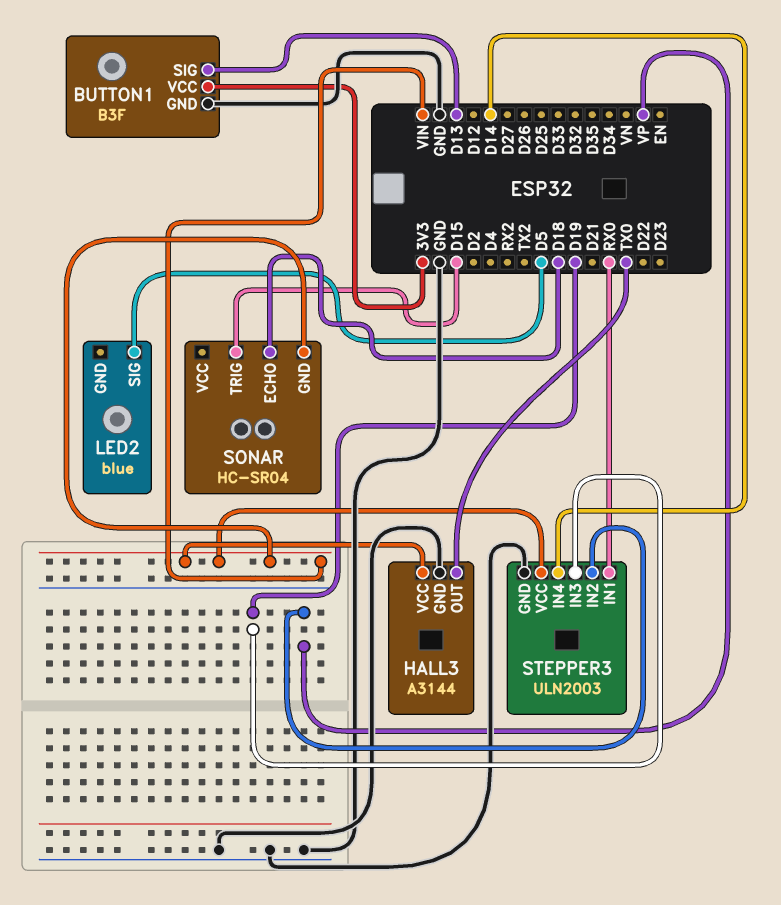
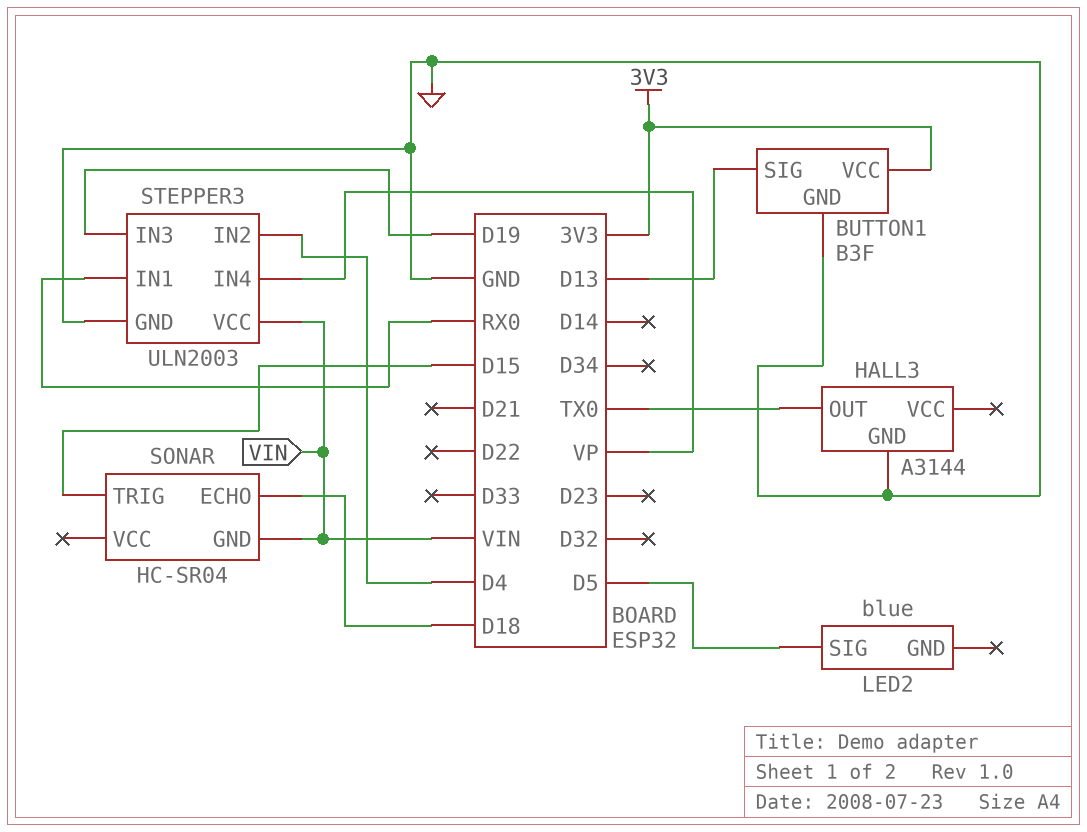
HALL3 pin VCC: VIN -> none
STEPPER3 pin IN2: VP -> D4
STEPPER3 pin IN4: D14 -> VP

